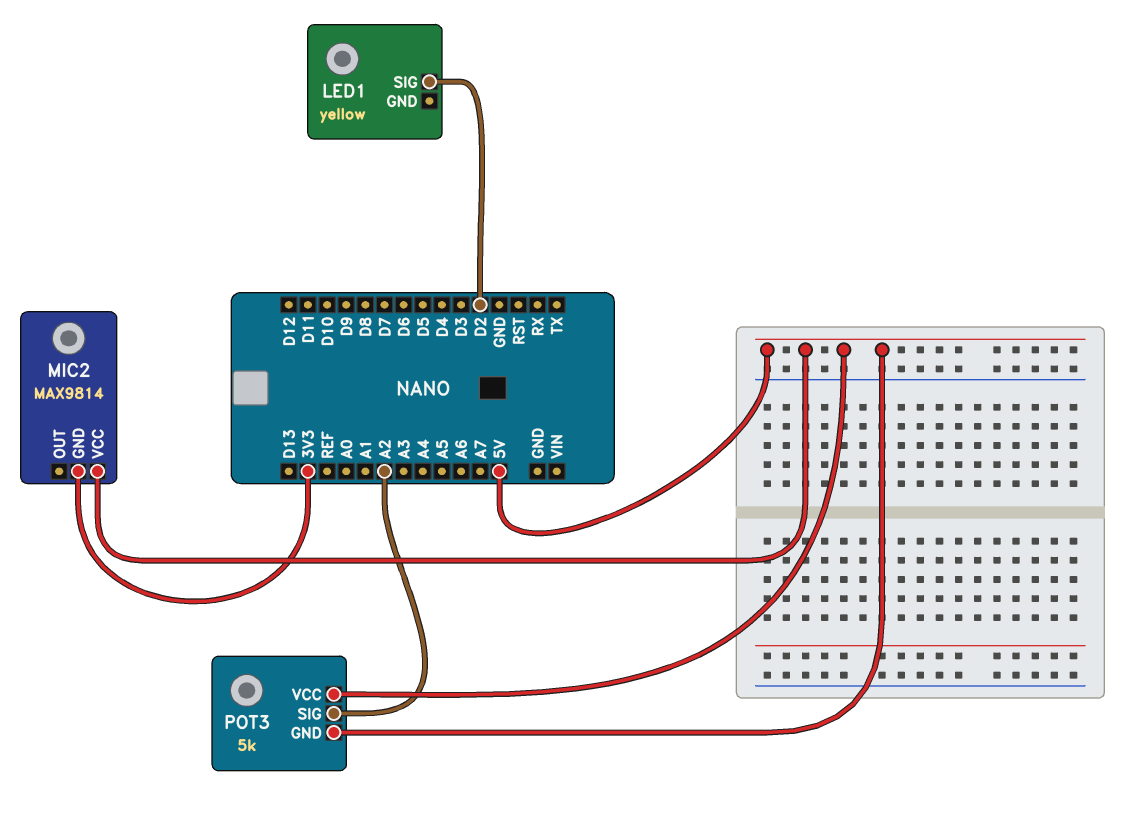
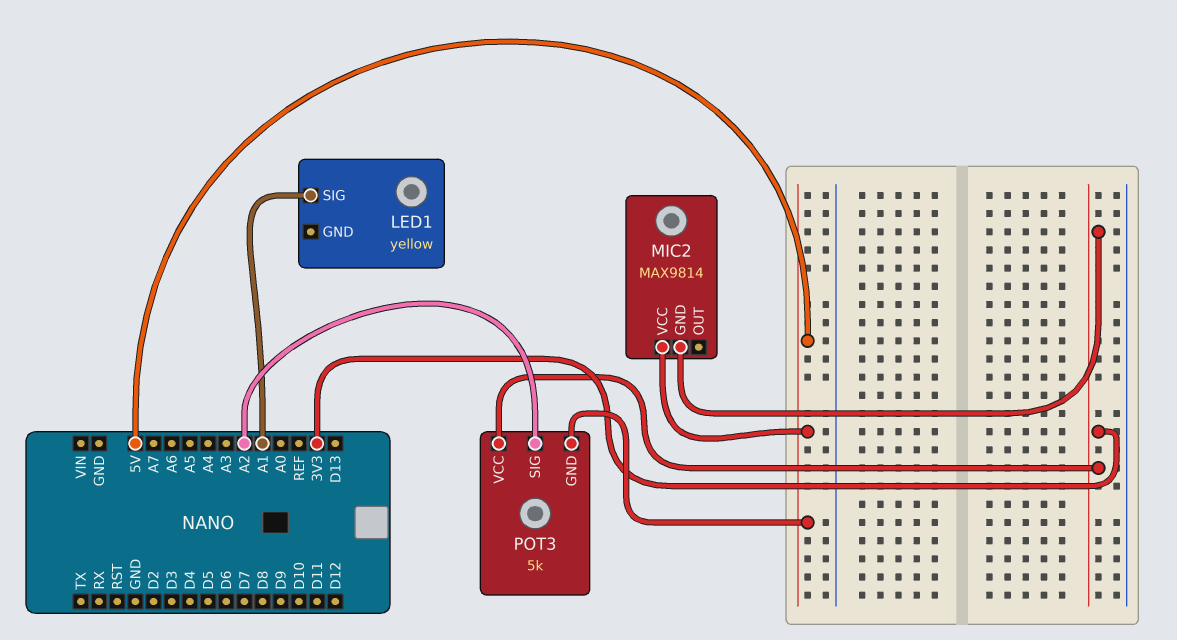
LED1 pin SIG: D2 -> A1
POT3 pin VCC: 5V -> 3V3

